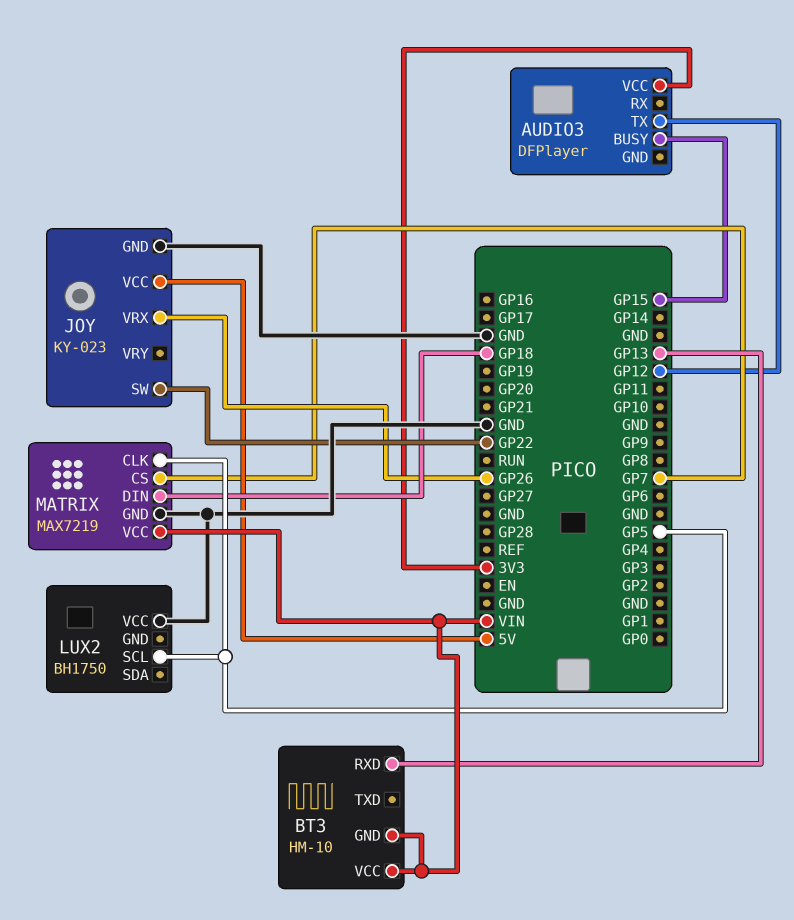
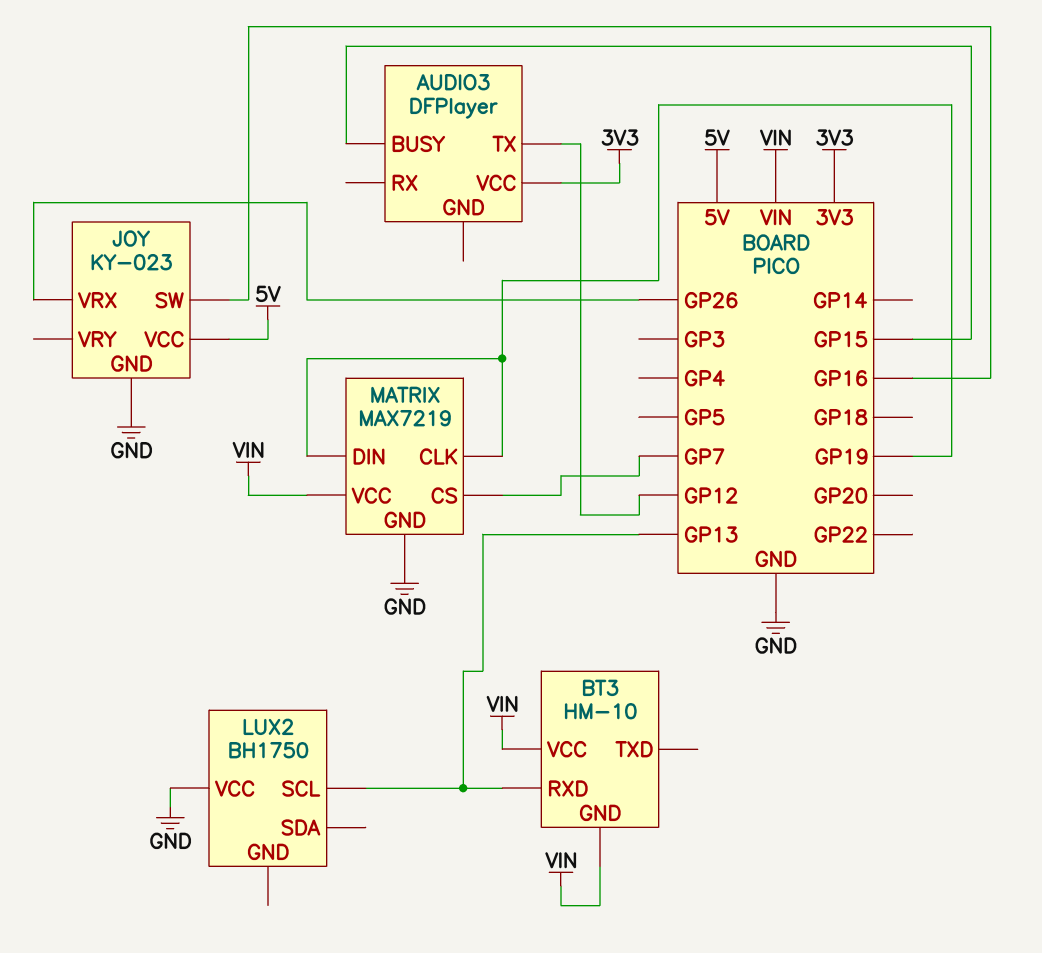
JOY pin SW: GP22 -> GP16
LUX2 pin SCL: GP5 -> GP13
MATRIX pin CLK: GP5 -> GP19
MATRIX pin DIN: GP18 -> GP19

